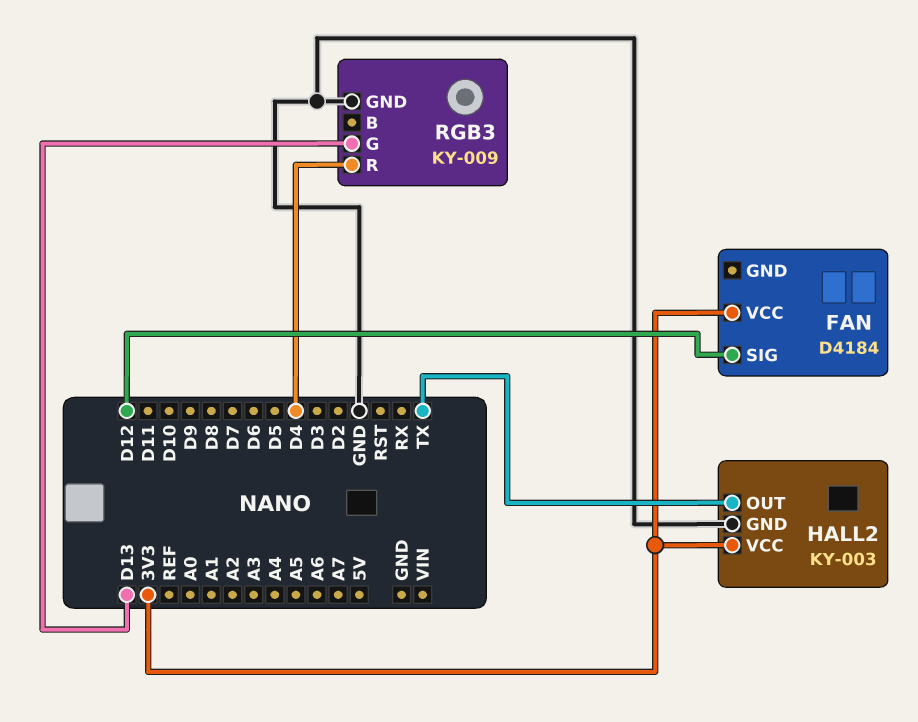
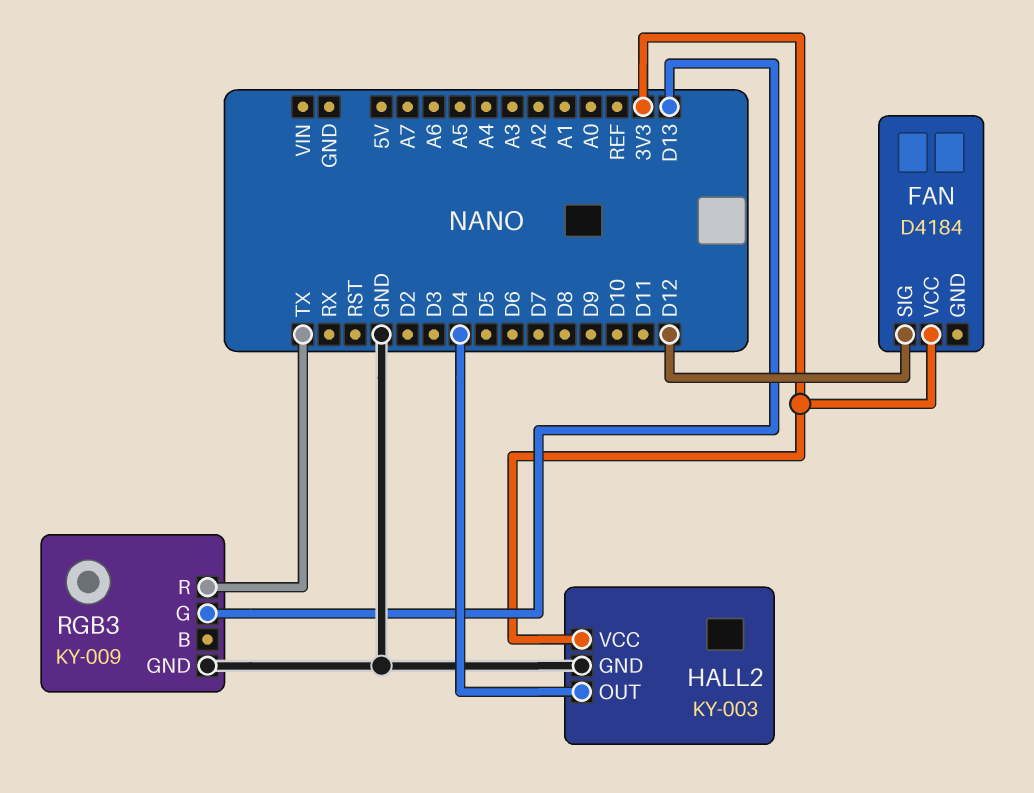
HALL2 pin OUT: TX -> D4
RGB3 pin R: D4 -> TX

